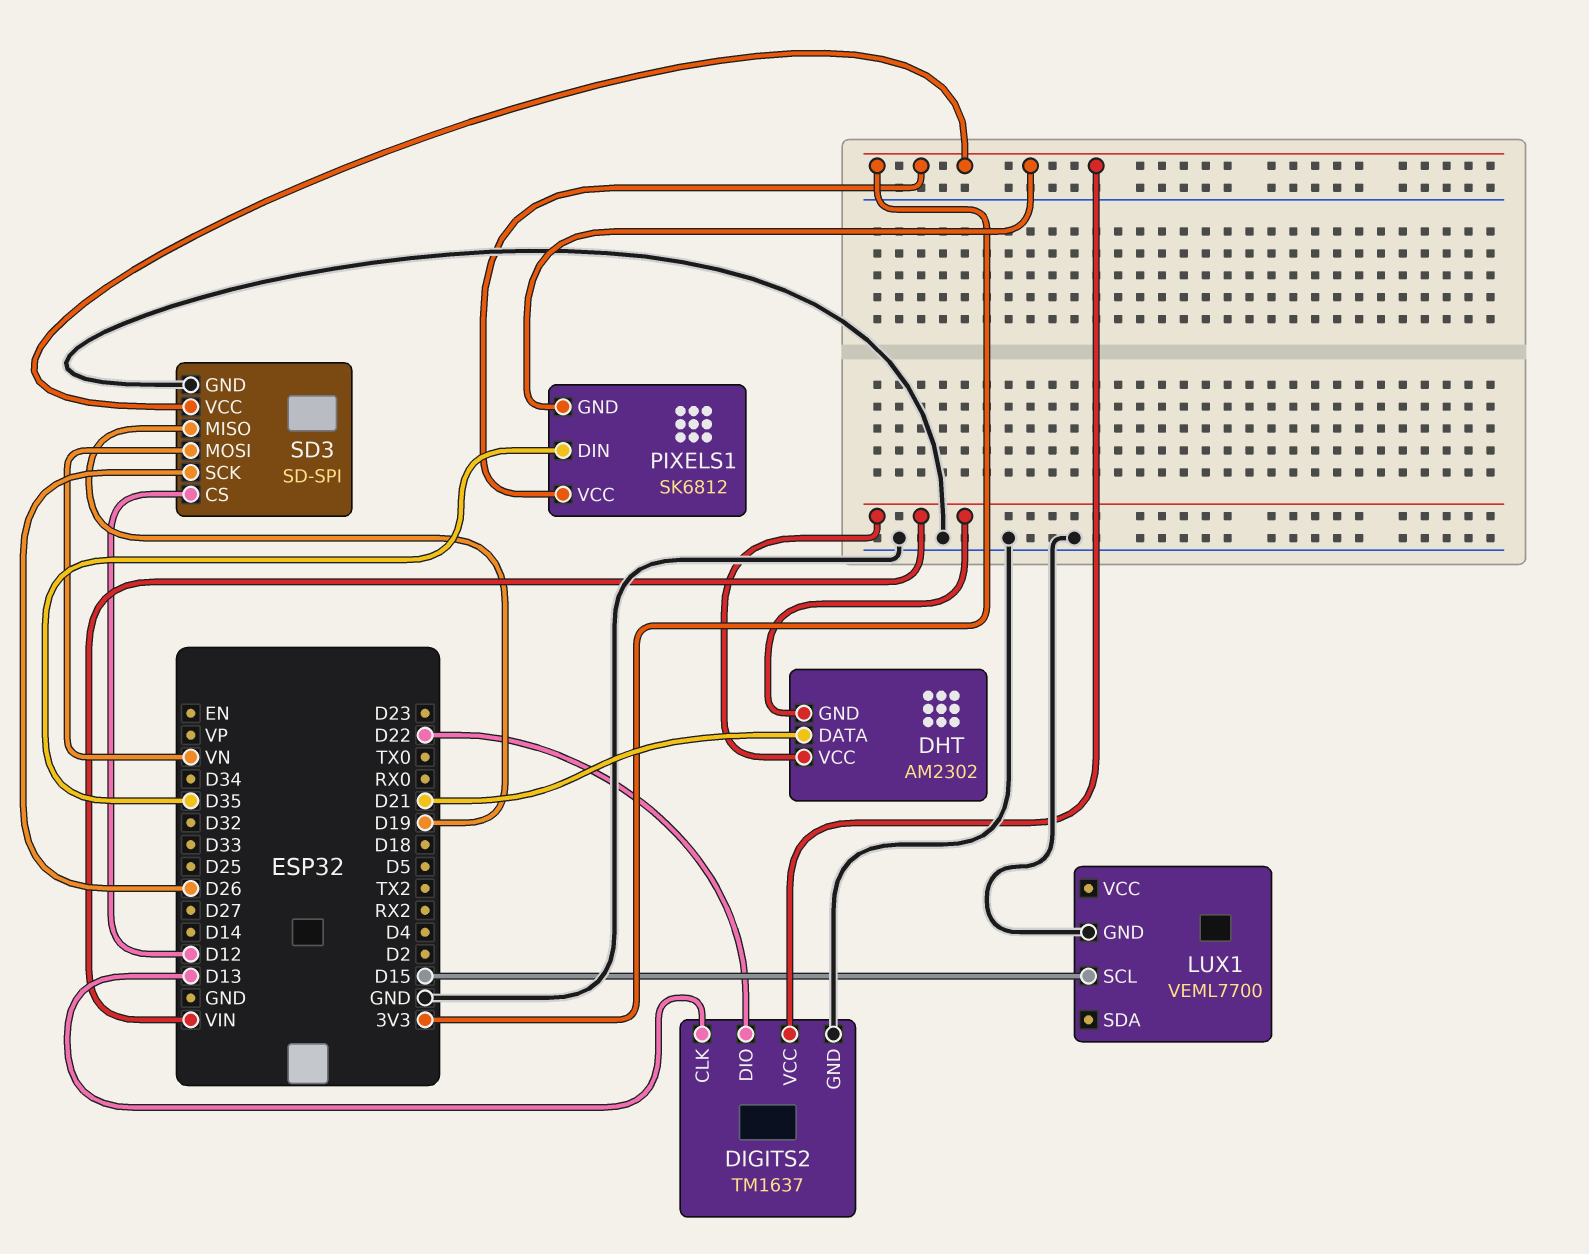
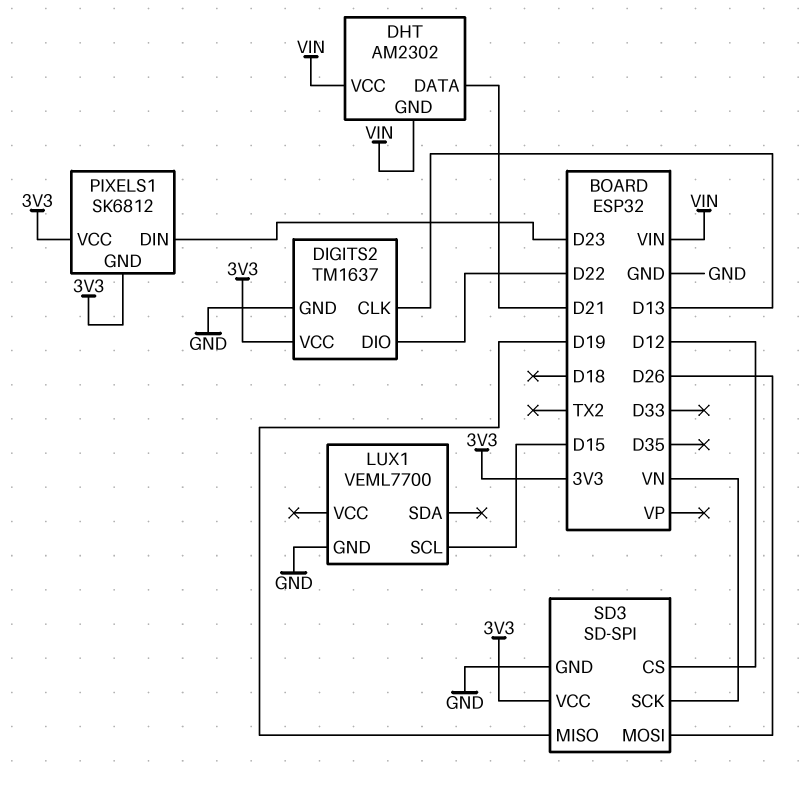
PIXELS1 pin DIN: D35 -> D23
SD3 pin MOSI: VN -> D26
SD3 pin SCK: D26 -> VN

